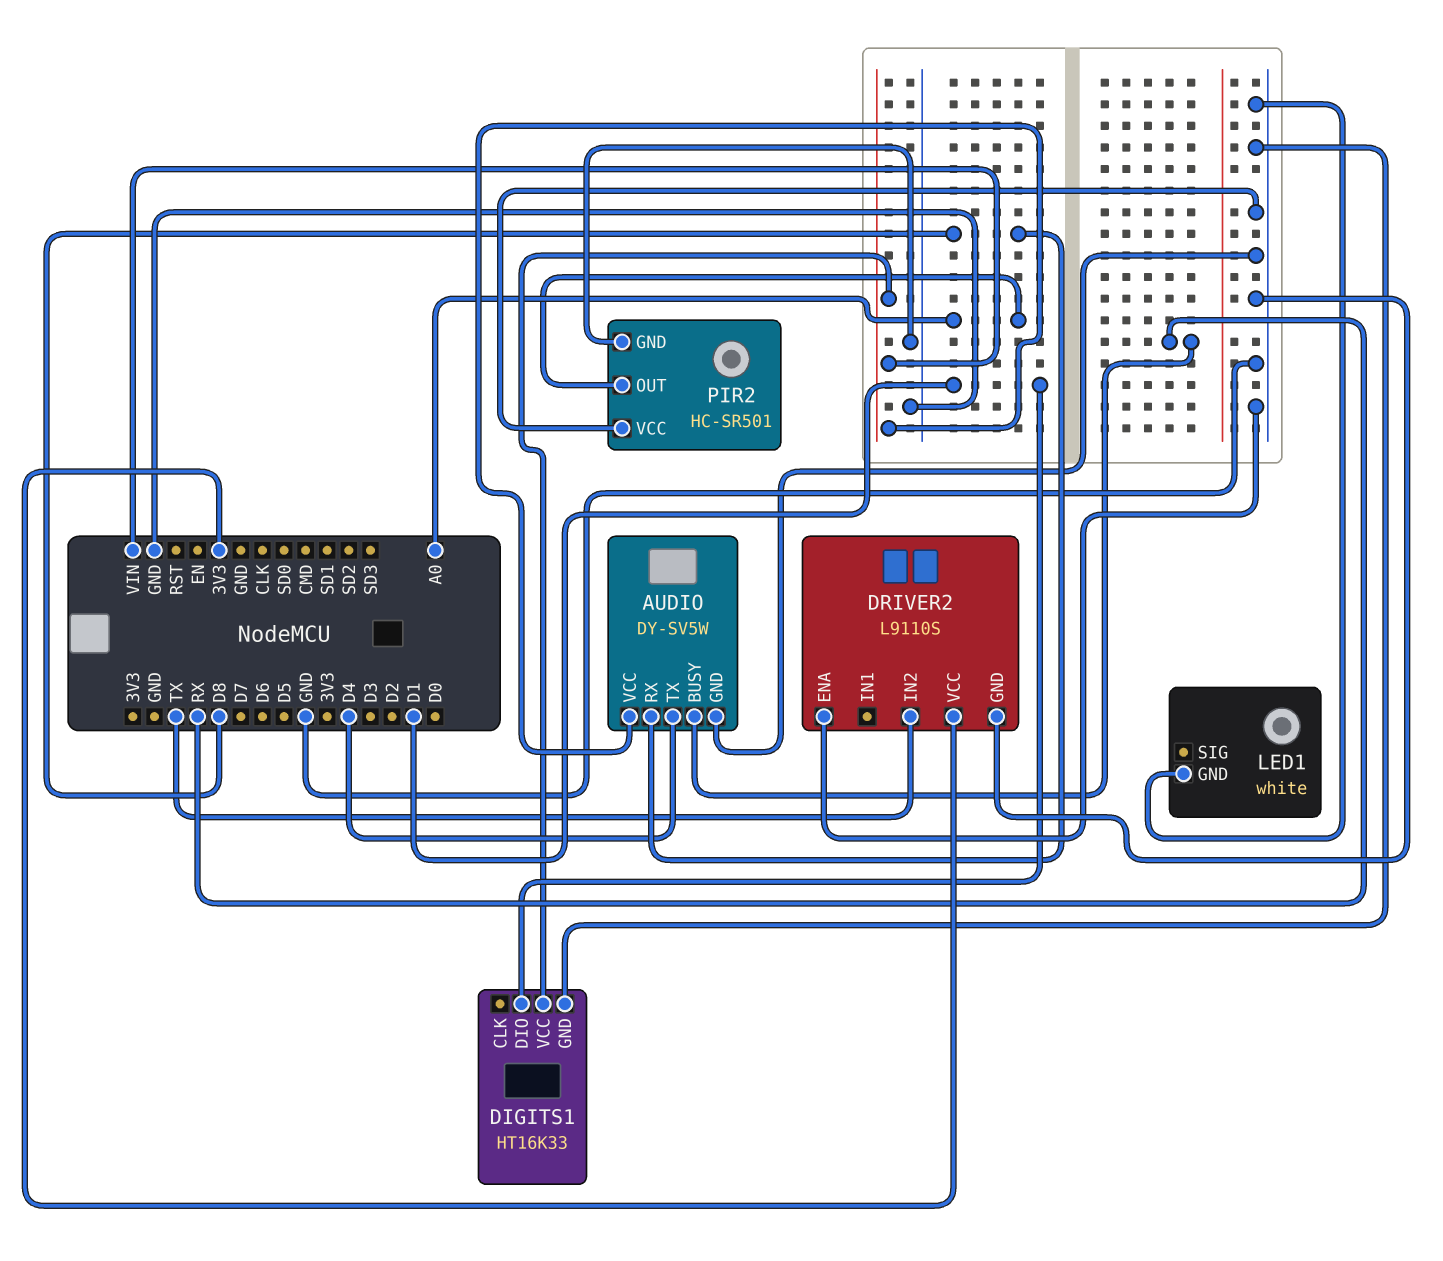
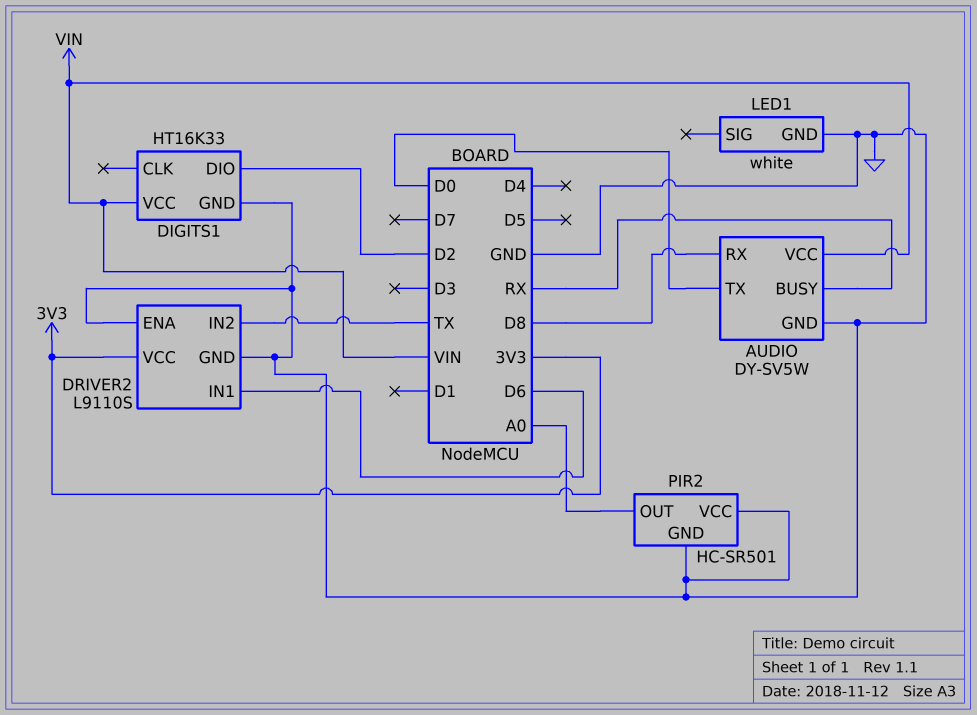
AUDIO pin TX: D4 -> D0
DIGITS1 pin DIO: D1 -> D2
DRIVER2 pin IN1: none -> D6

